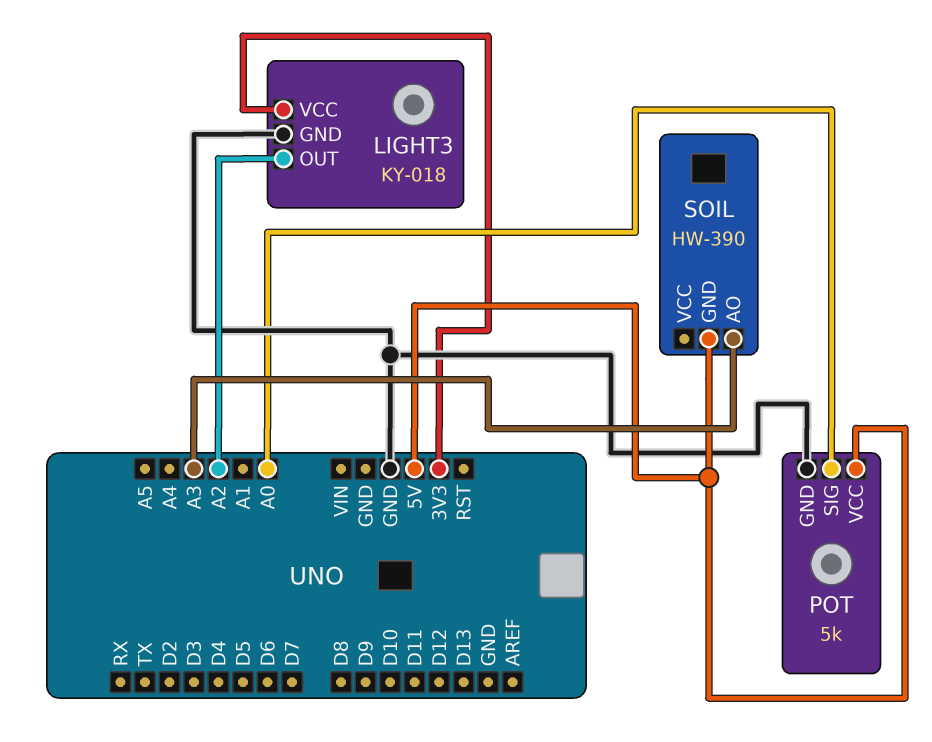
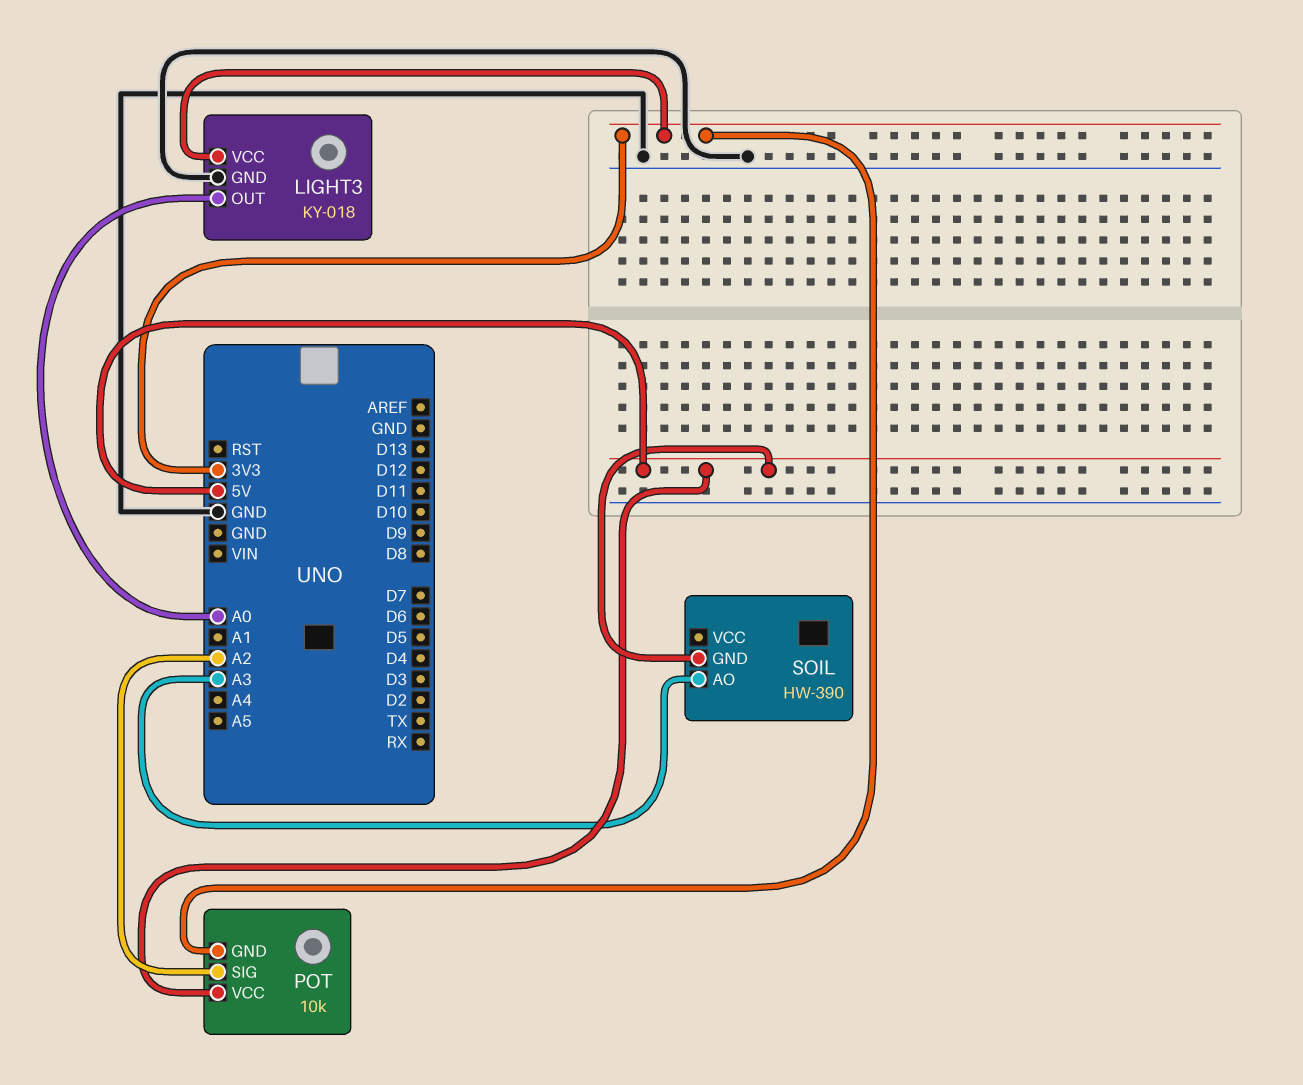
LIGHT3 pin OUT: A2 -> A0
POT: 5k -> 10k
POT pin GND: GND -> 3V3
POT pin SIG: A0 -> A2

